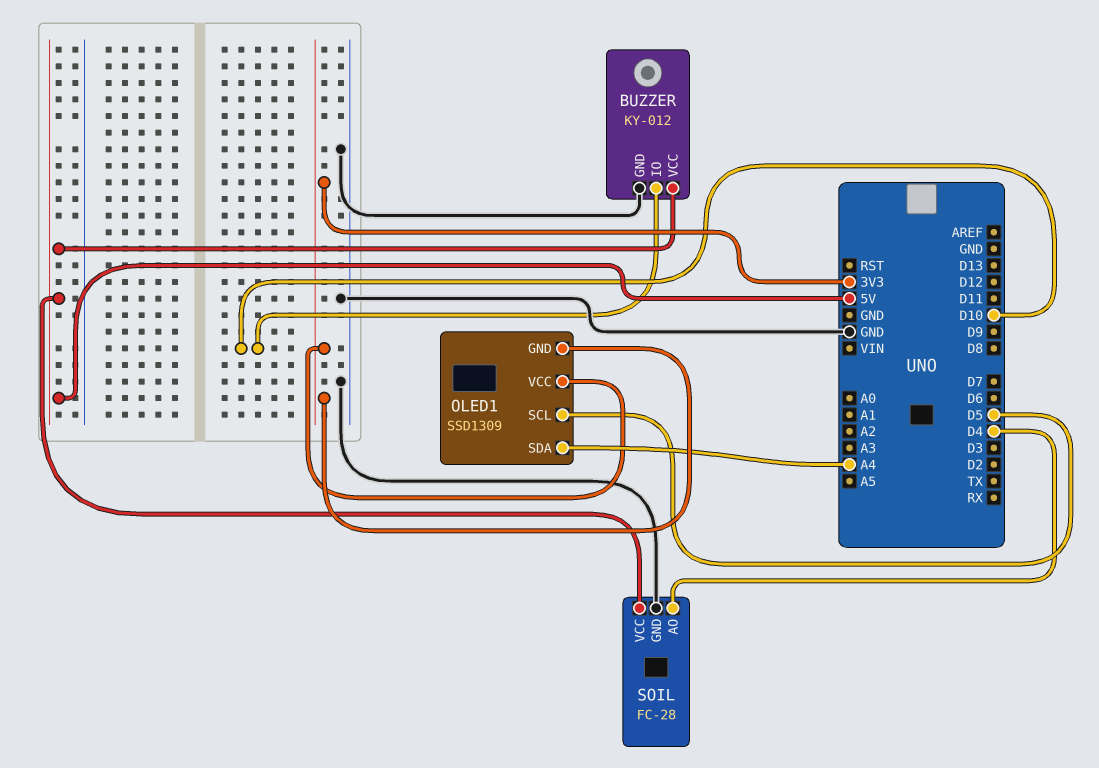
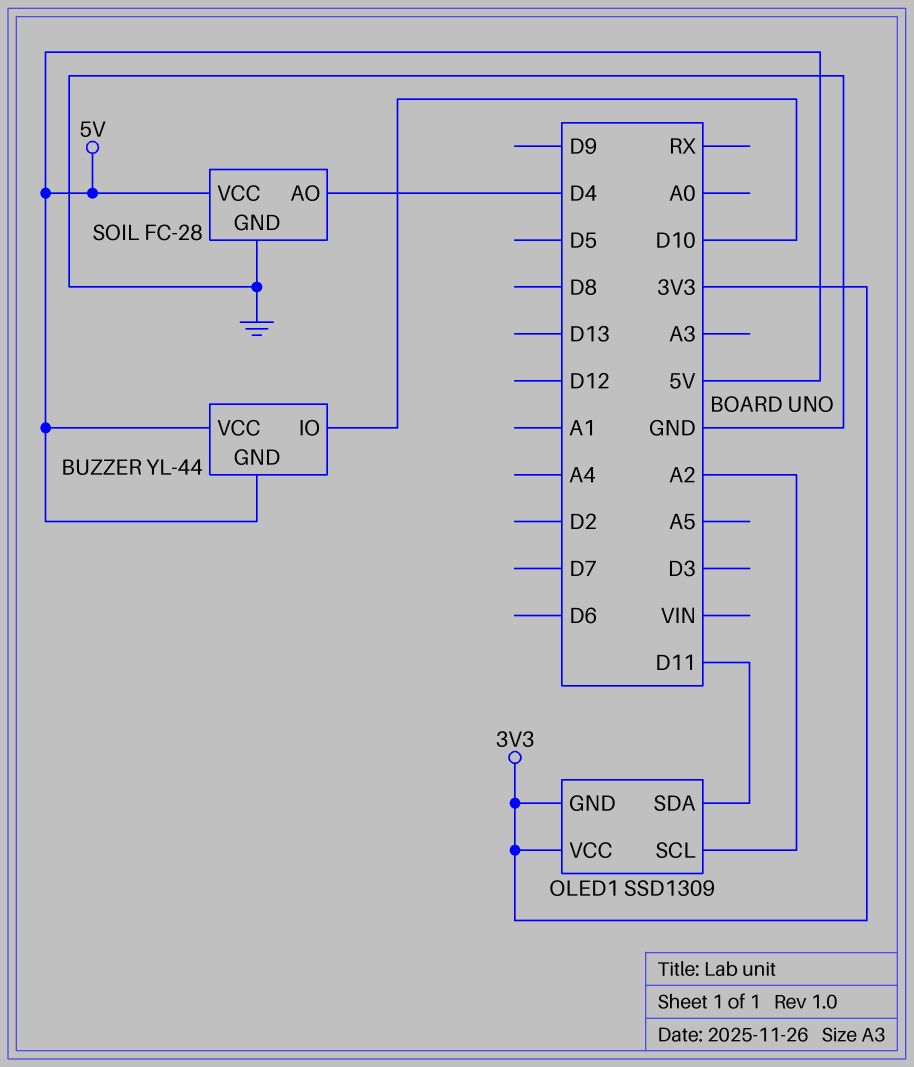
BUZZER: KY-012 -> YL-44
BUZZER pin GND: GND -> 5V
OLED1 pin SCL: D5 -> A2
OLED1 pin SDA: A4 -> D11

